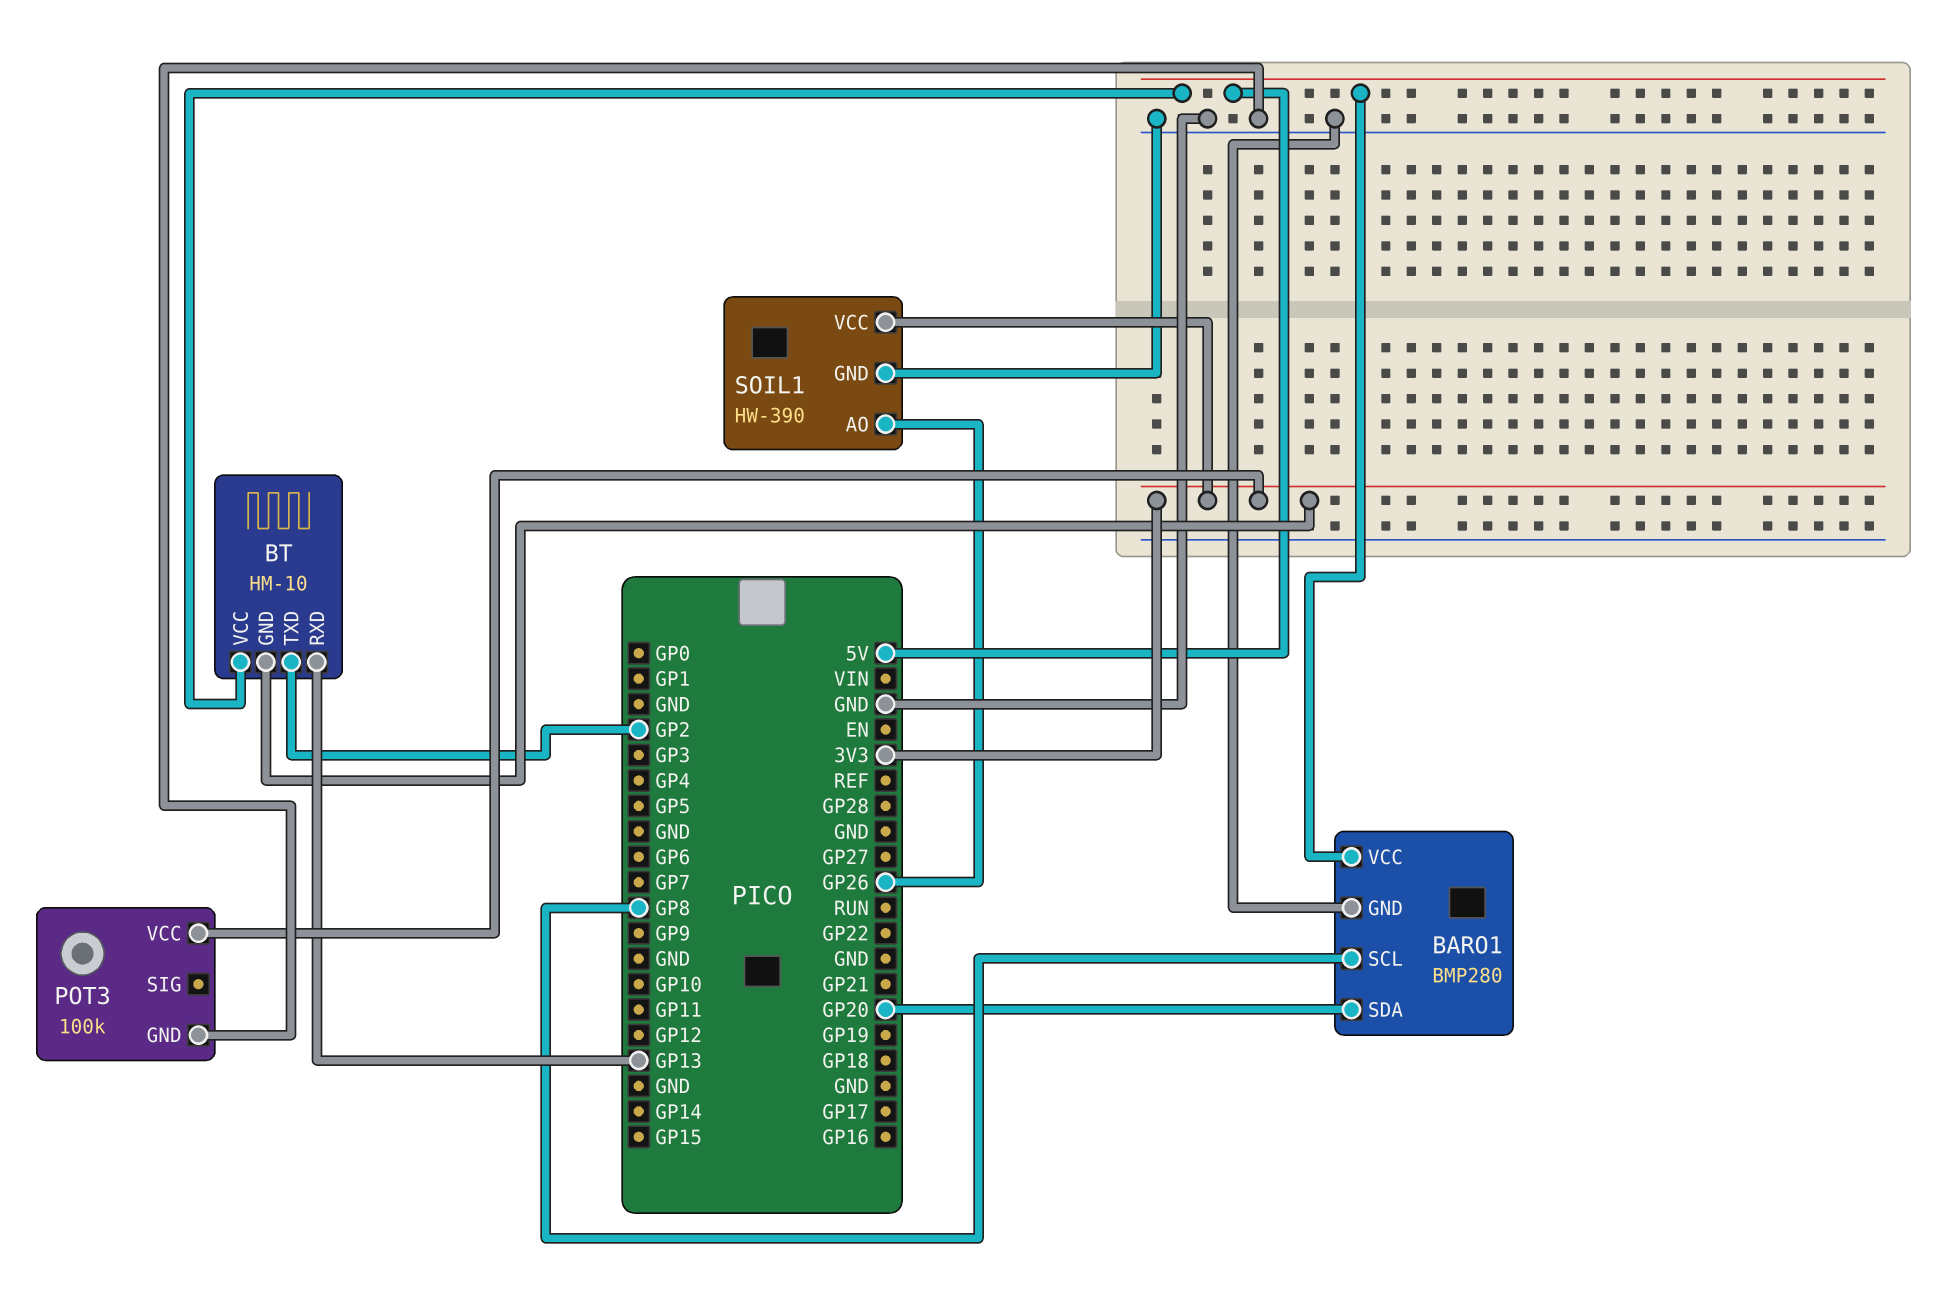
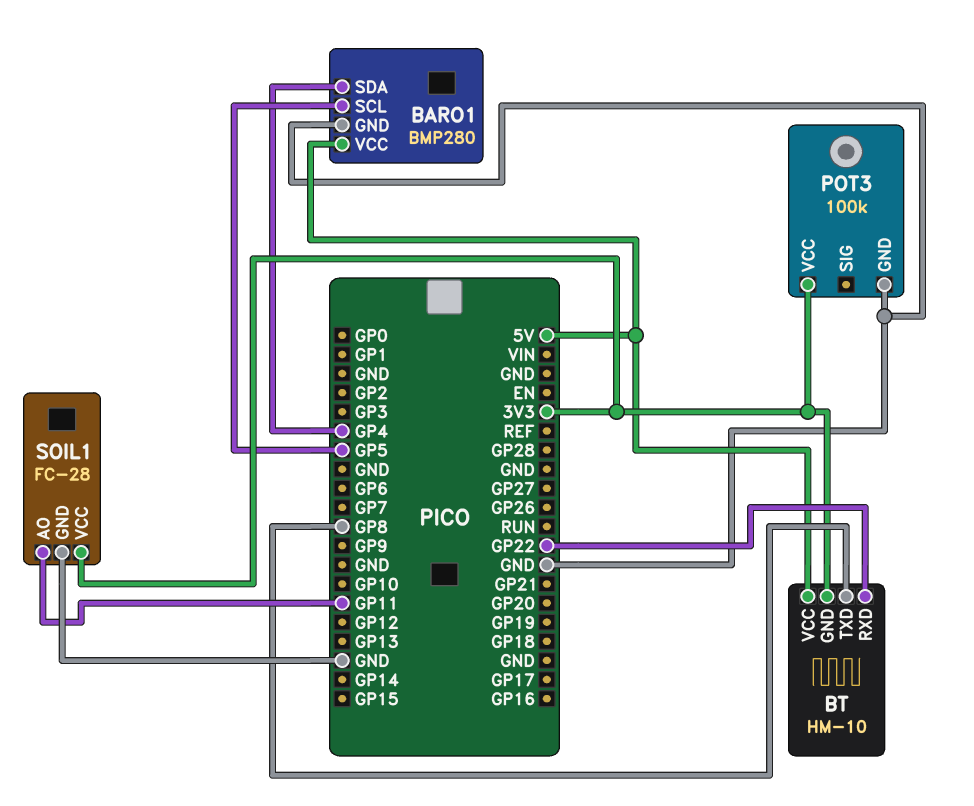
BARO1 pin SCL: GP8 -> GP5
BARO1 pin SDA: GP20 -> GP4
BT pin RXD: GP13 -> GP22
BT pin TXD: GP2 -> GP8
SOIL1: HW-390 -> FC-28
SOIL1 pin AO: GP26 -> GP11

